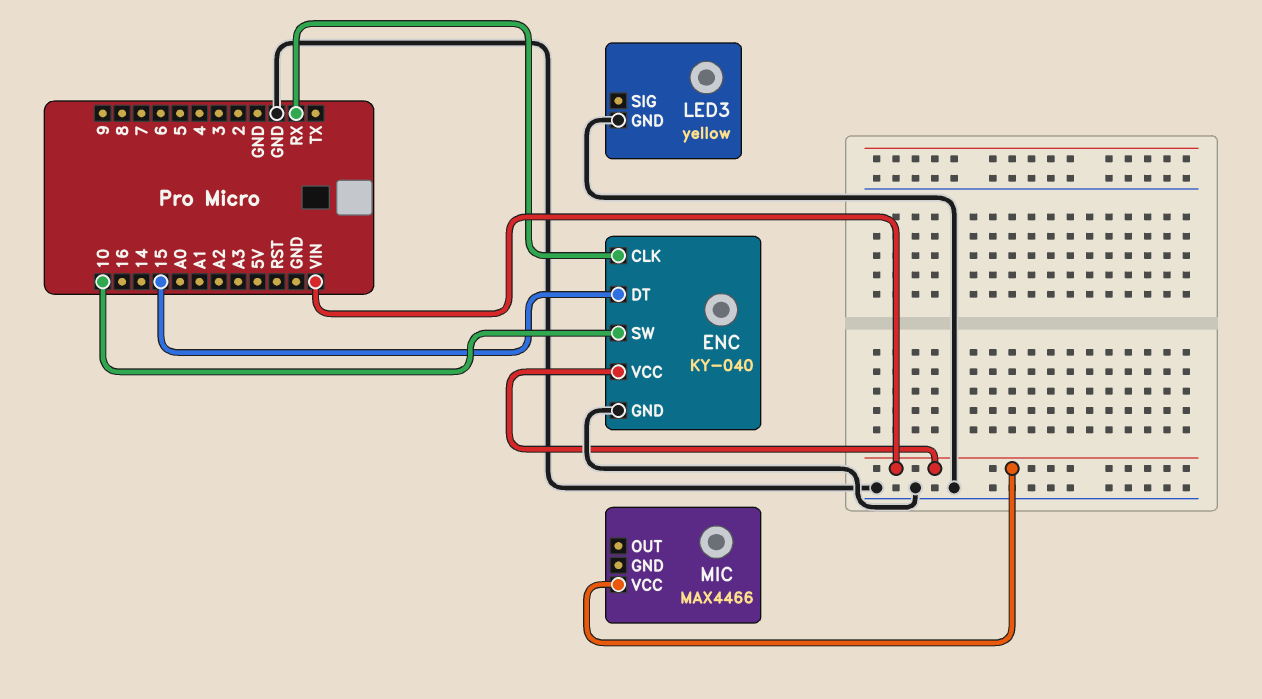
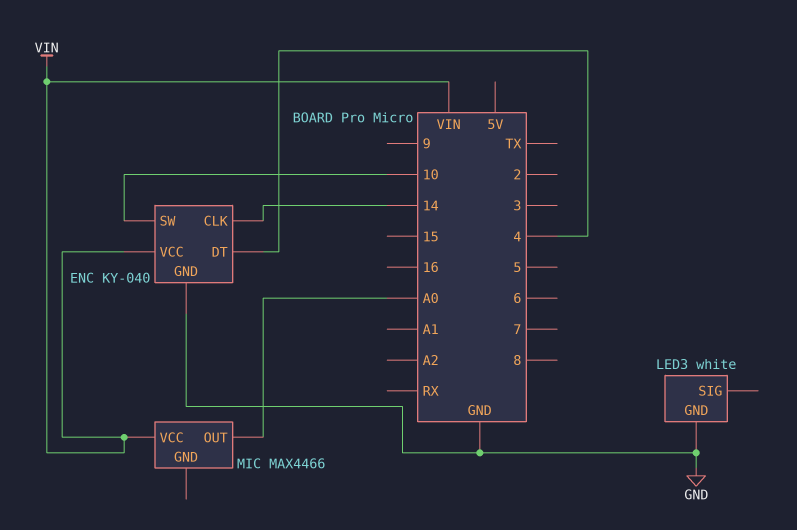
ENC pin CLK: RX -> 14
ENC pin DT: 15 -> 4
LED3: yellow -> white
MIC pin OUT: none -> A0

